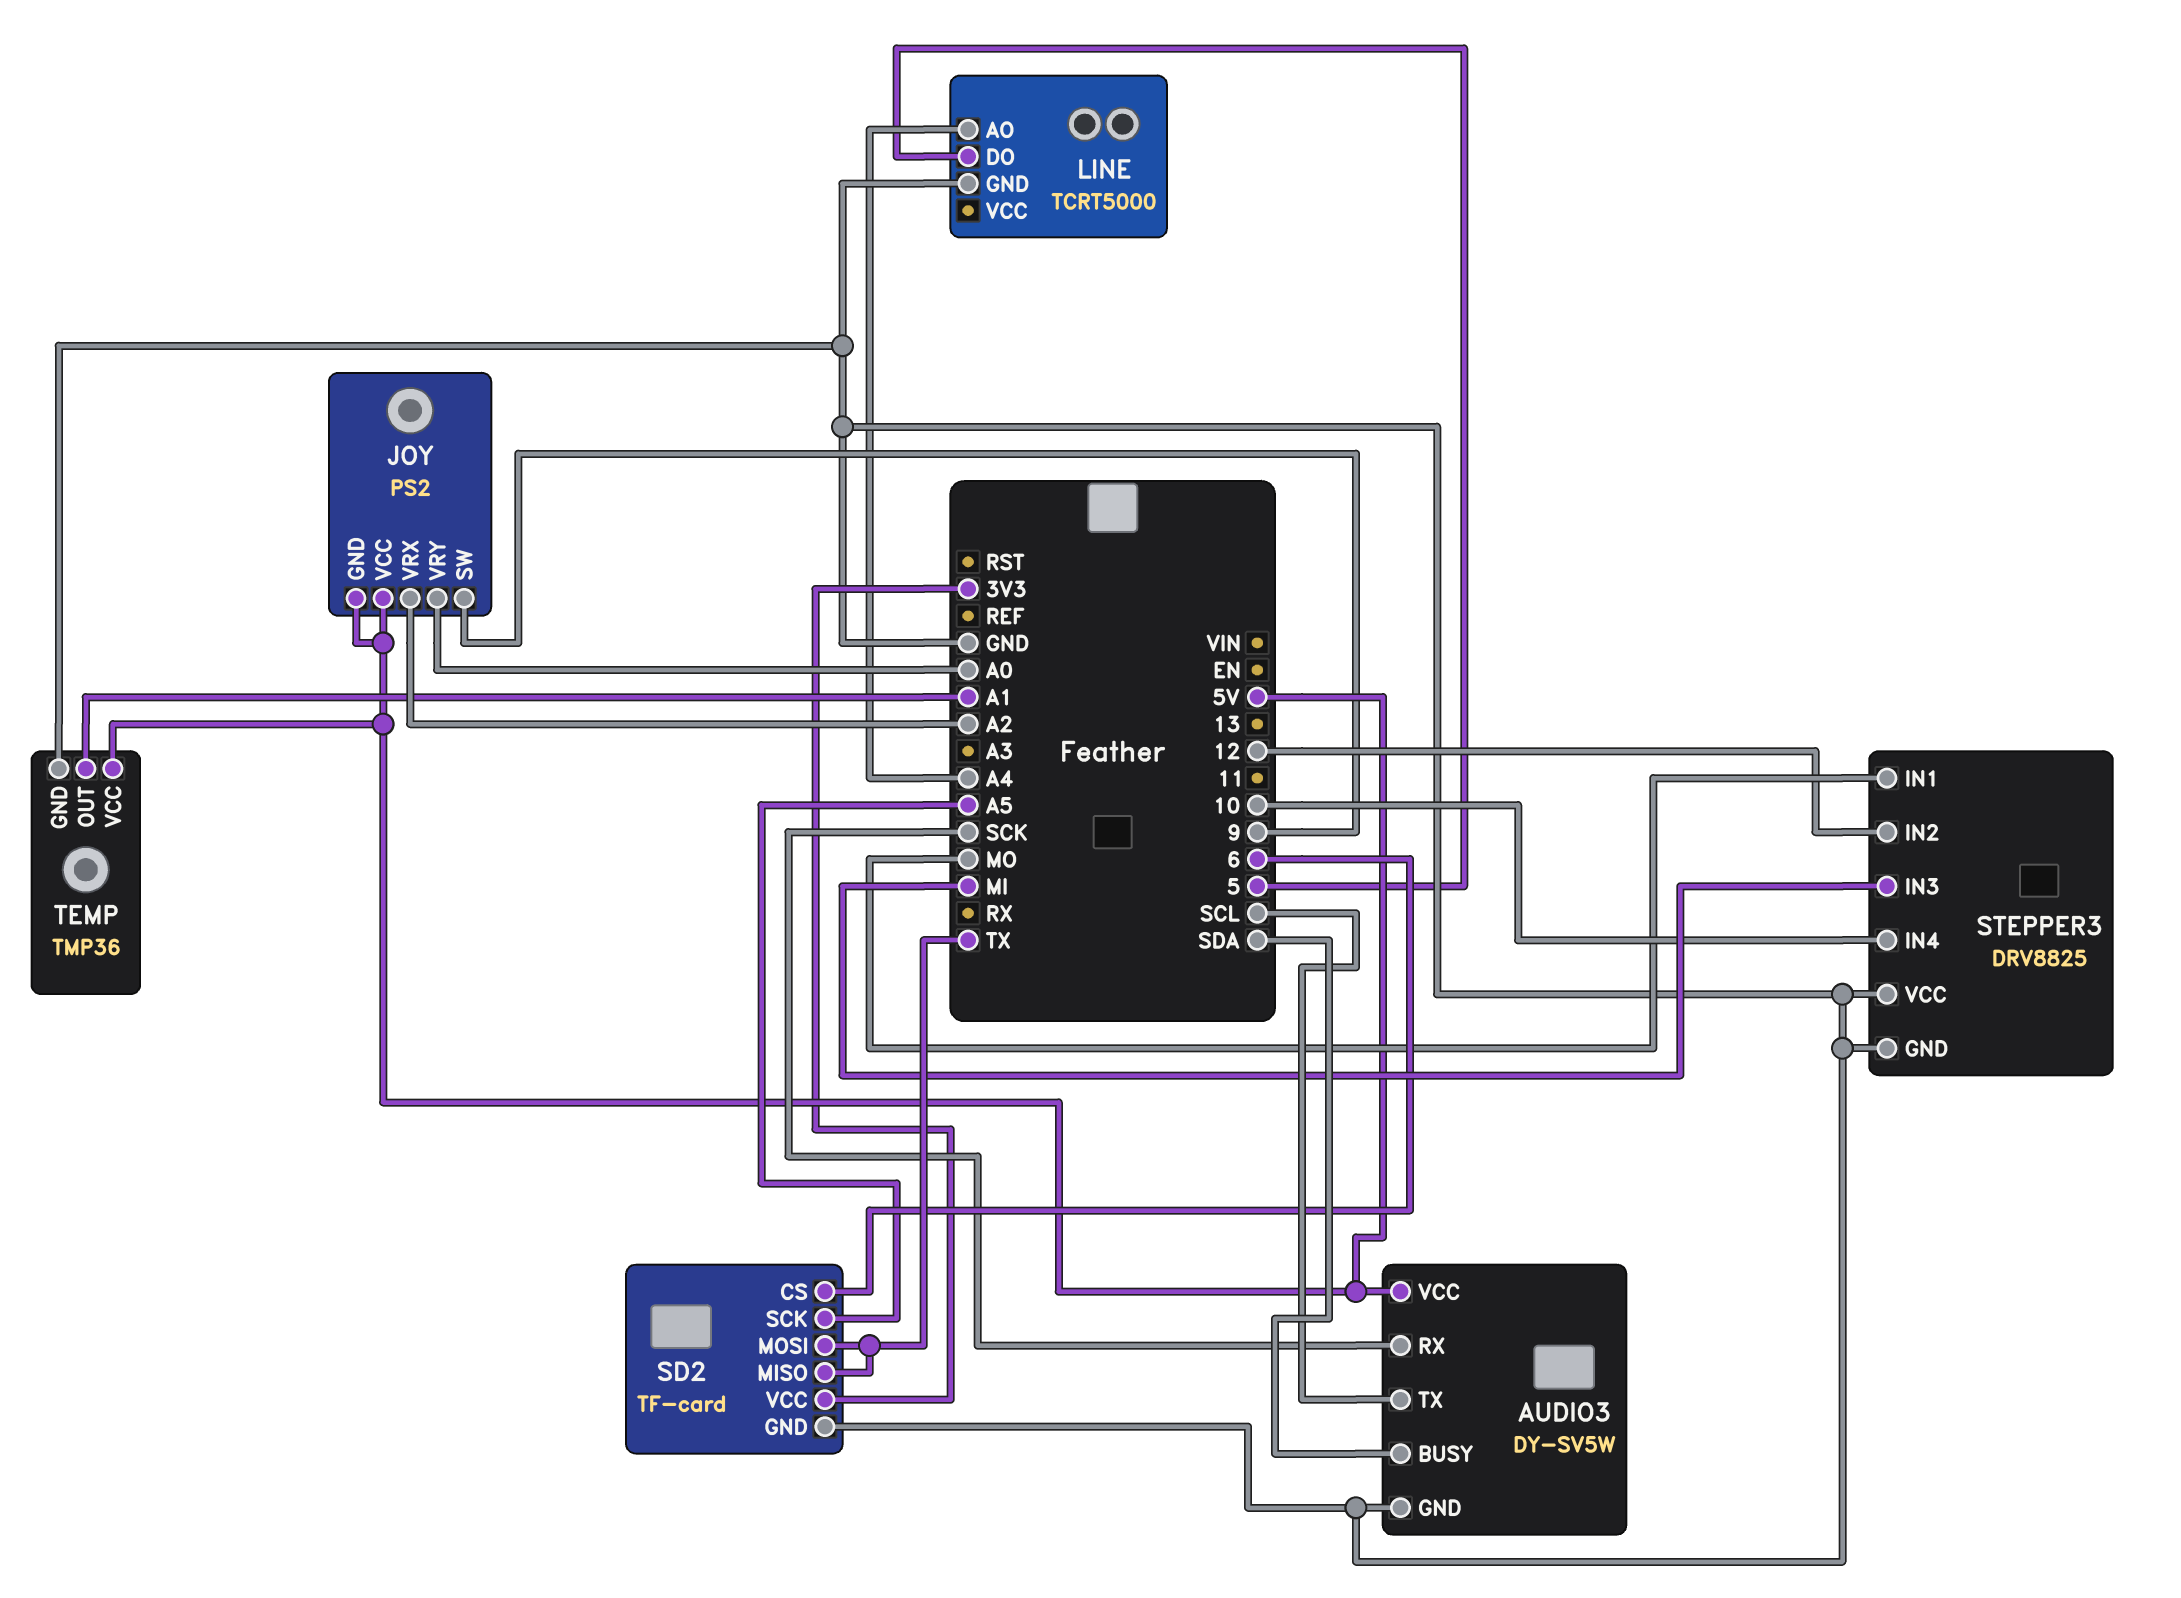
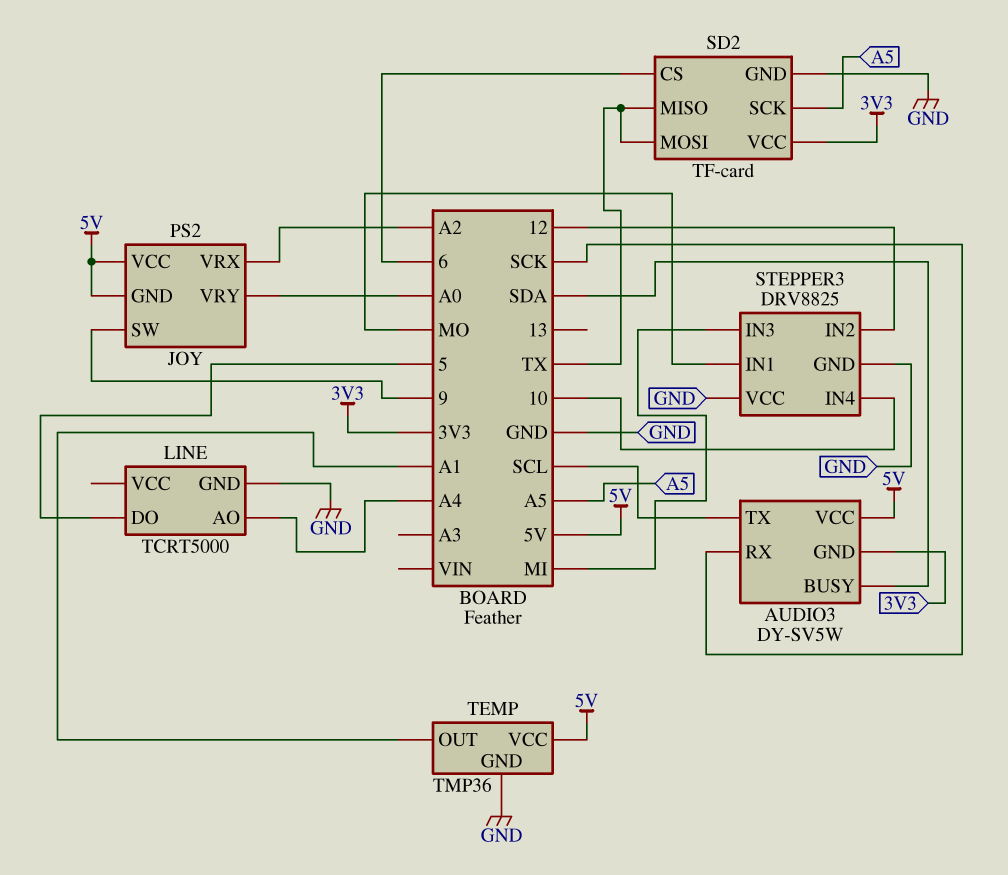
AUDIO3 pin GND: GND -> 3V3

